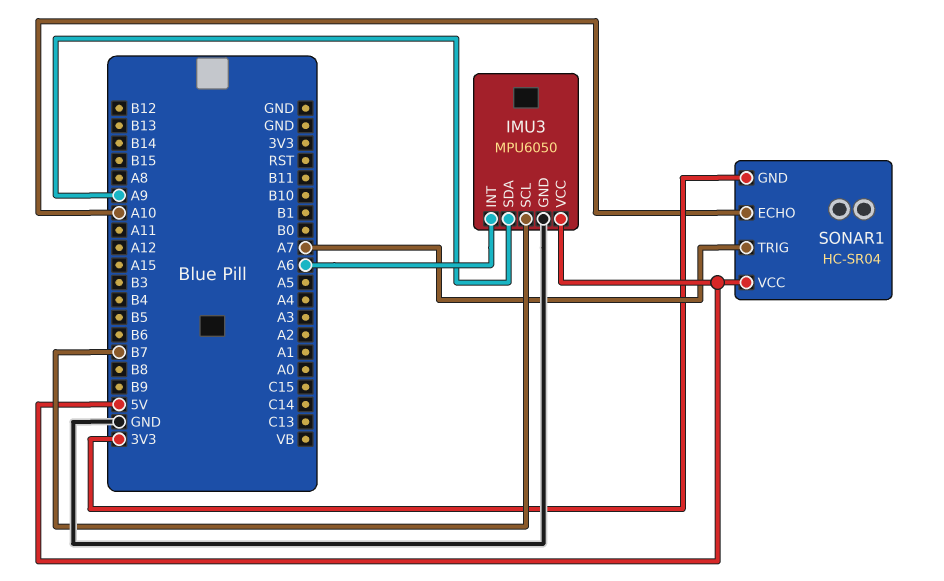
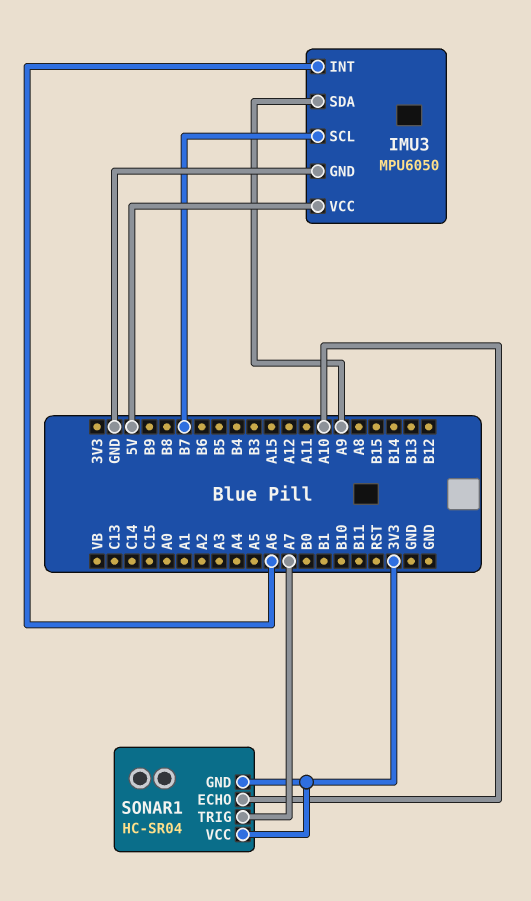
SONAR1 pin VCC: 5V -> 3V3

